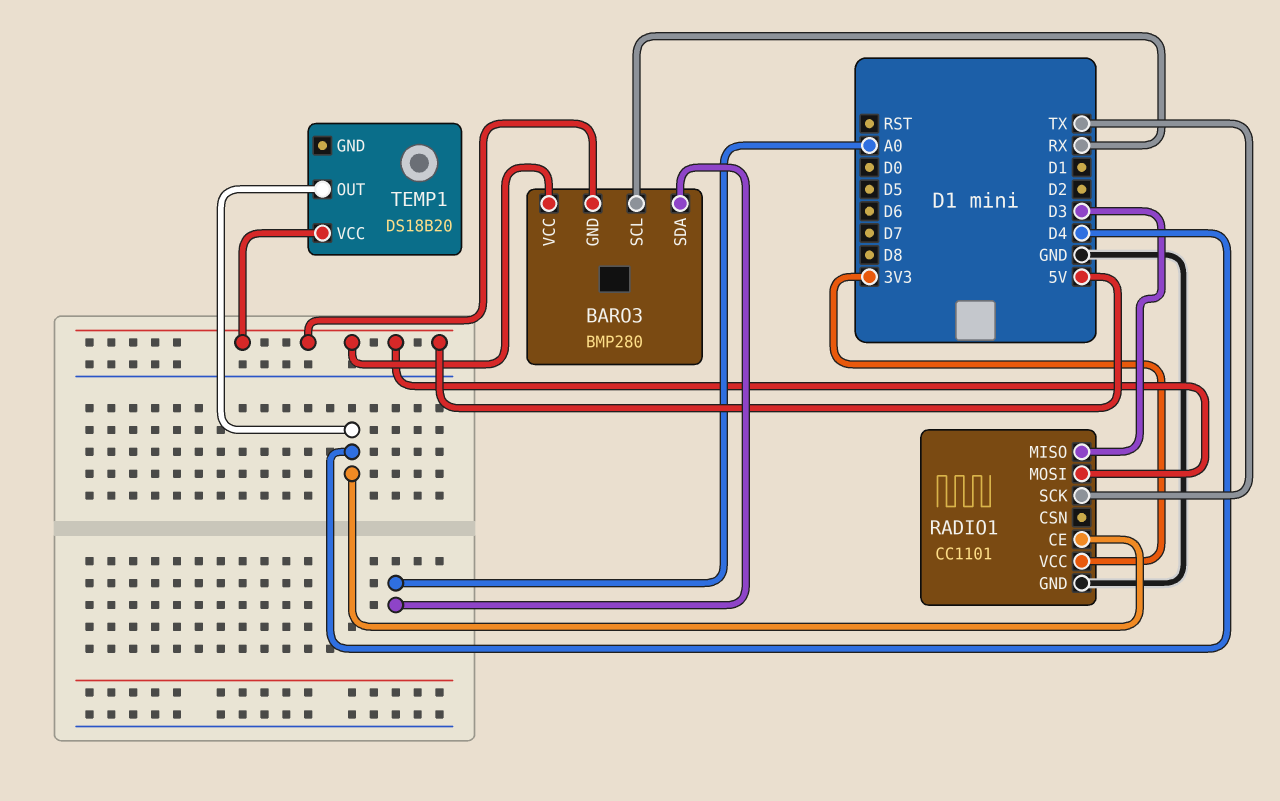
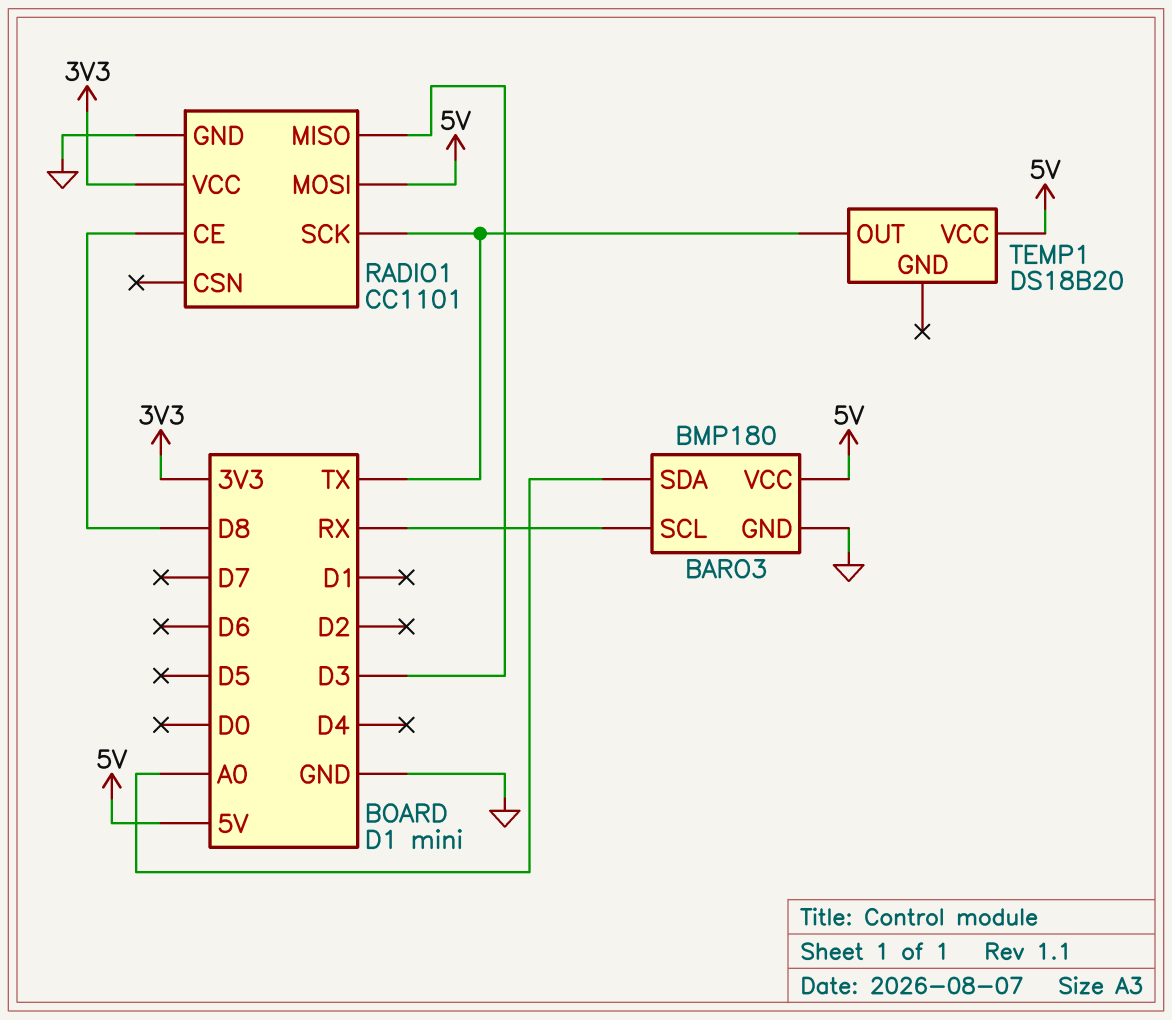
BARO3: BMP280 -> BMP180
BARO3 pin GND: 5V -> GND
RADIO1 pin CE: D4 -> D8
TEMP1 pin OUT: D4 -> TX

